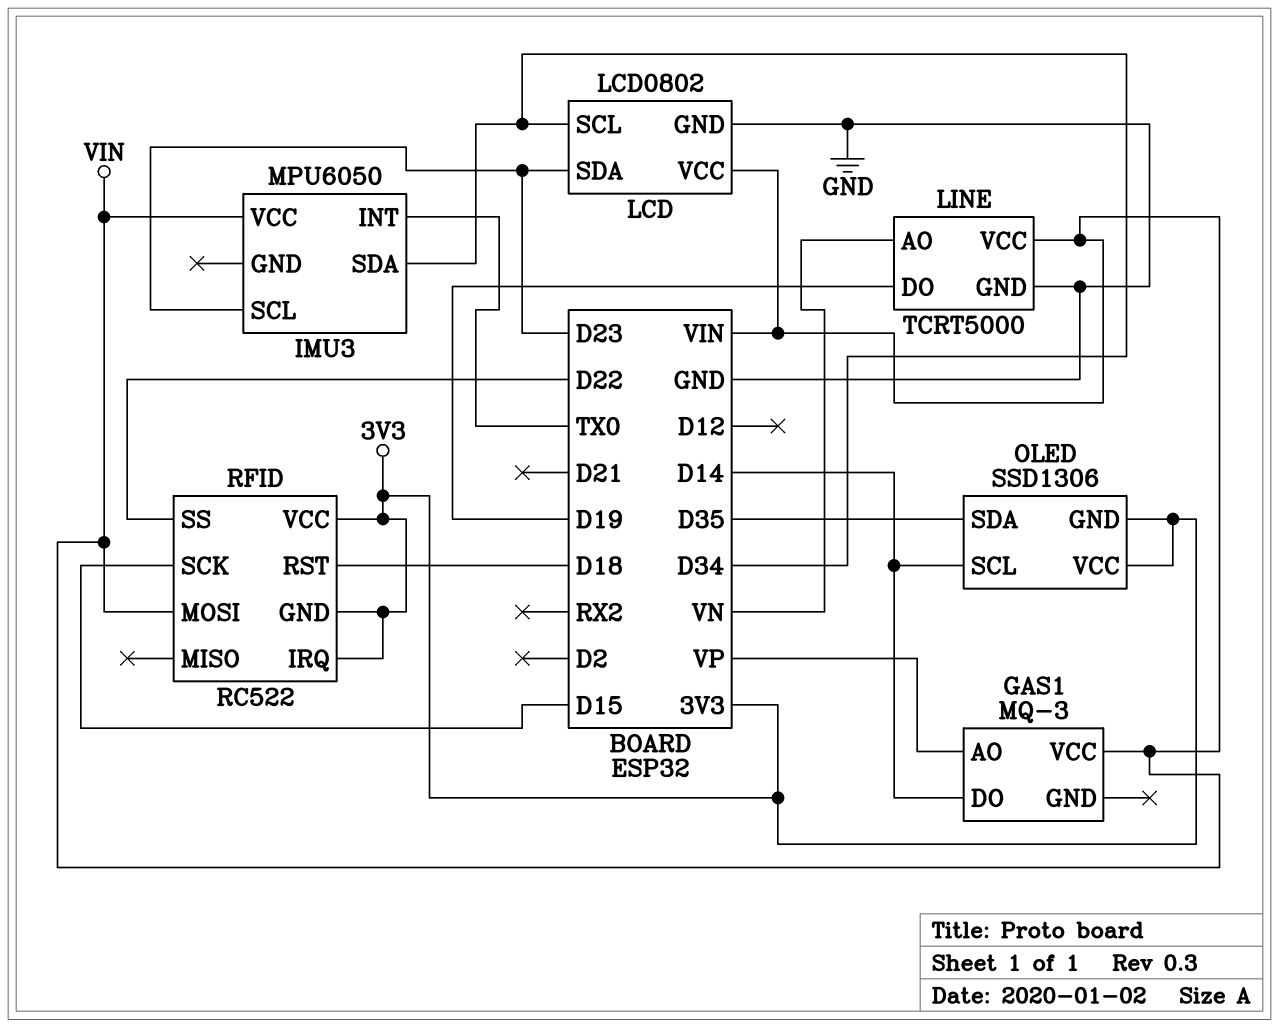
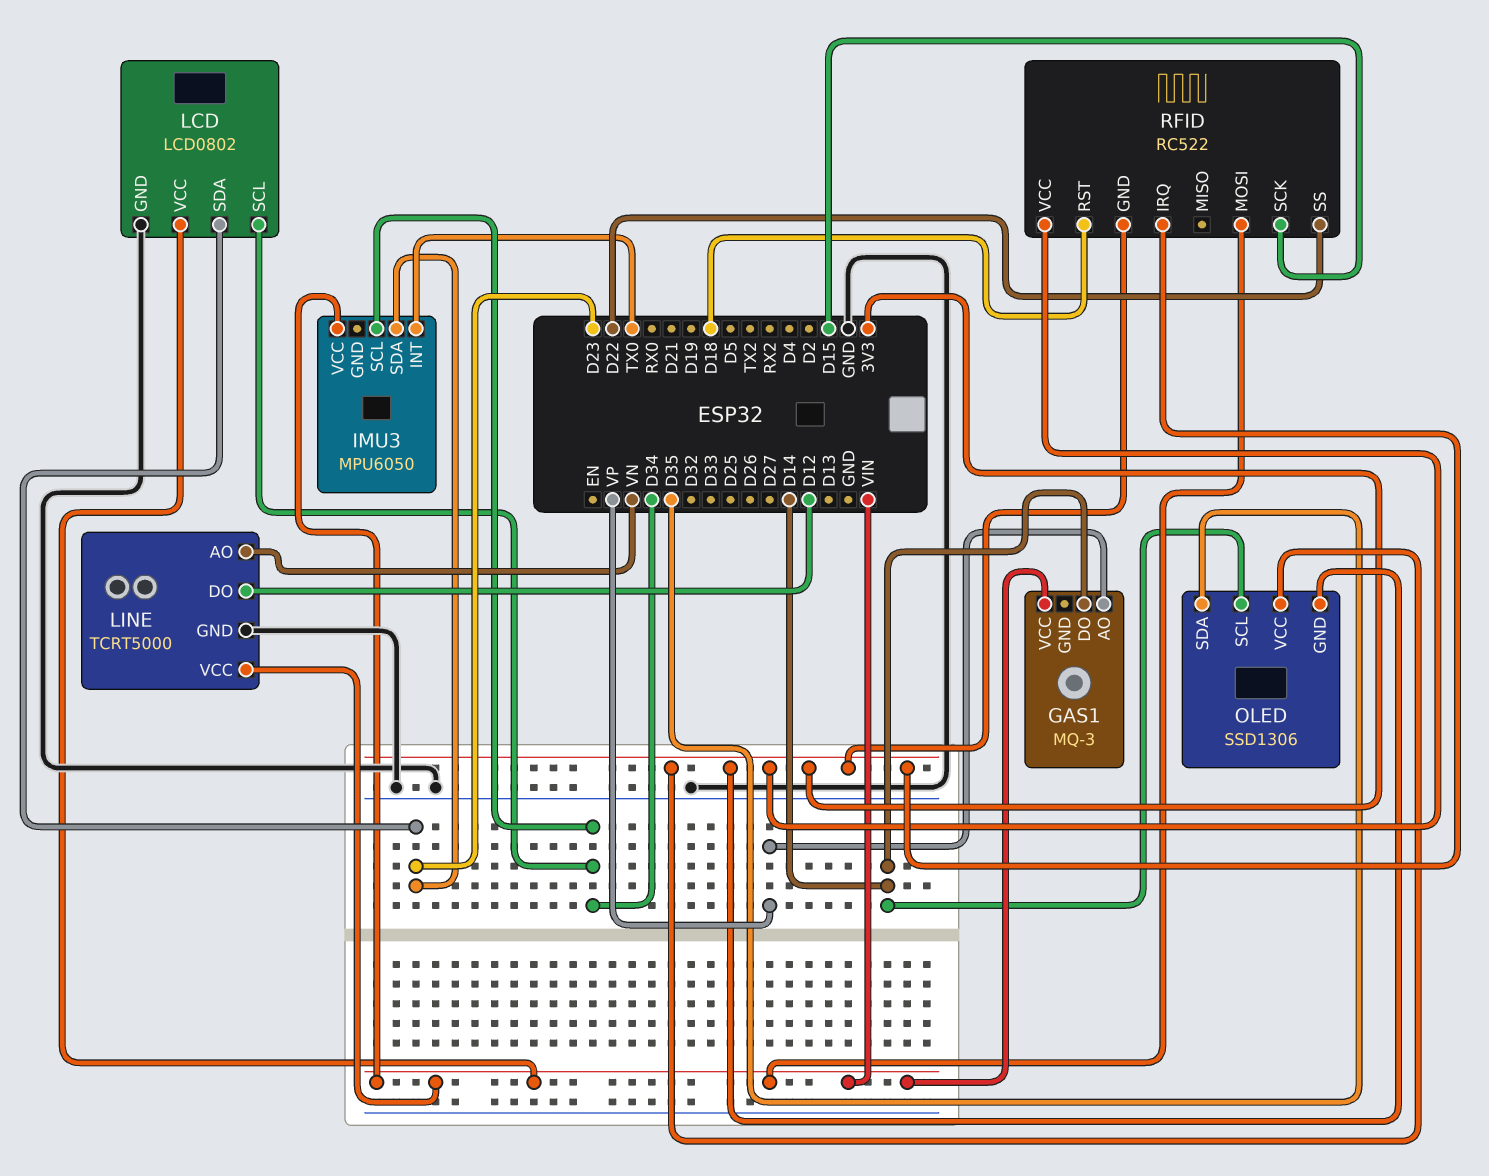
IMU3 pin SCL: D23 -> D34
IMU3 pin SDA: D34 -> D23
LINE pin DO: D19 -> D12

